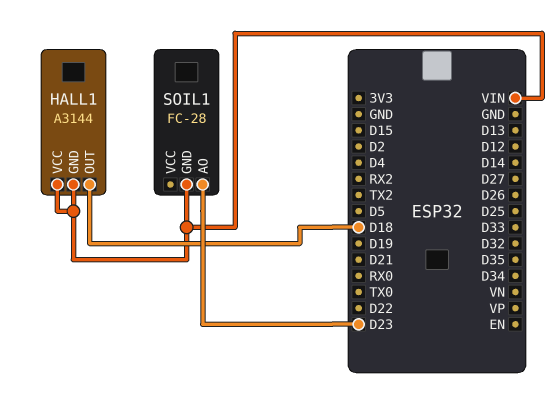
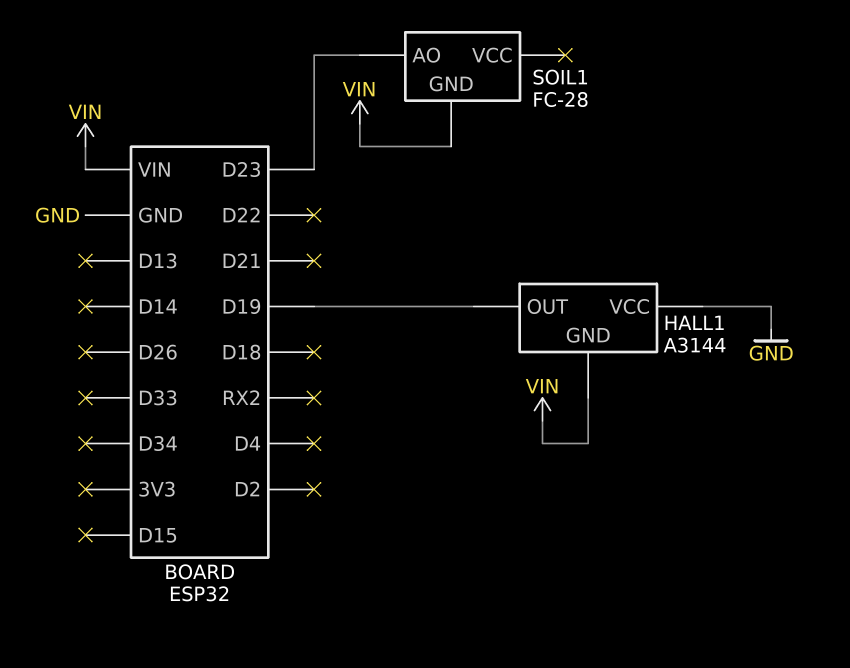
HALL1 pin OUT: D18 -> D19
HALL1 pin VCC: VIN -> GND

